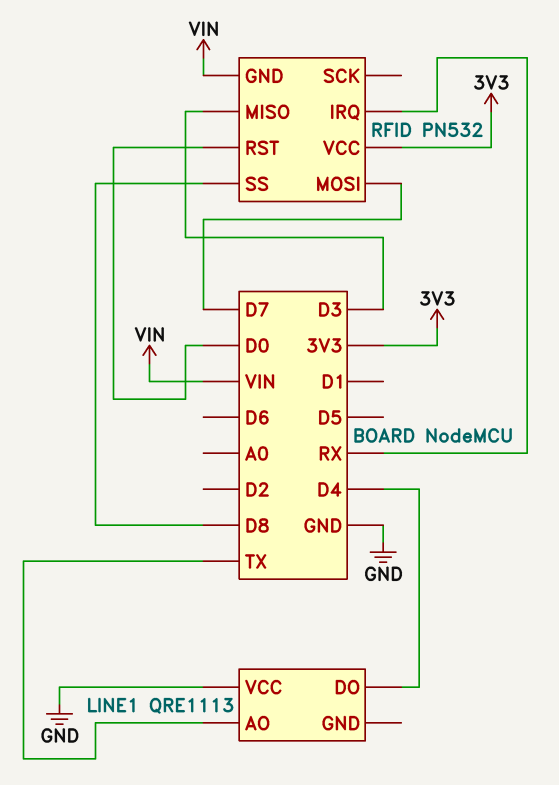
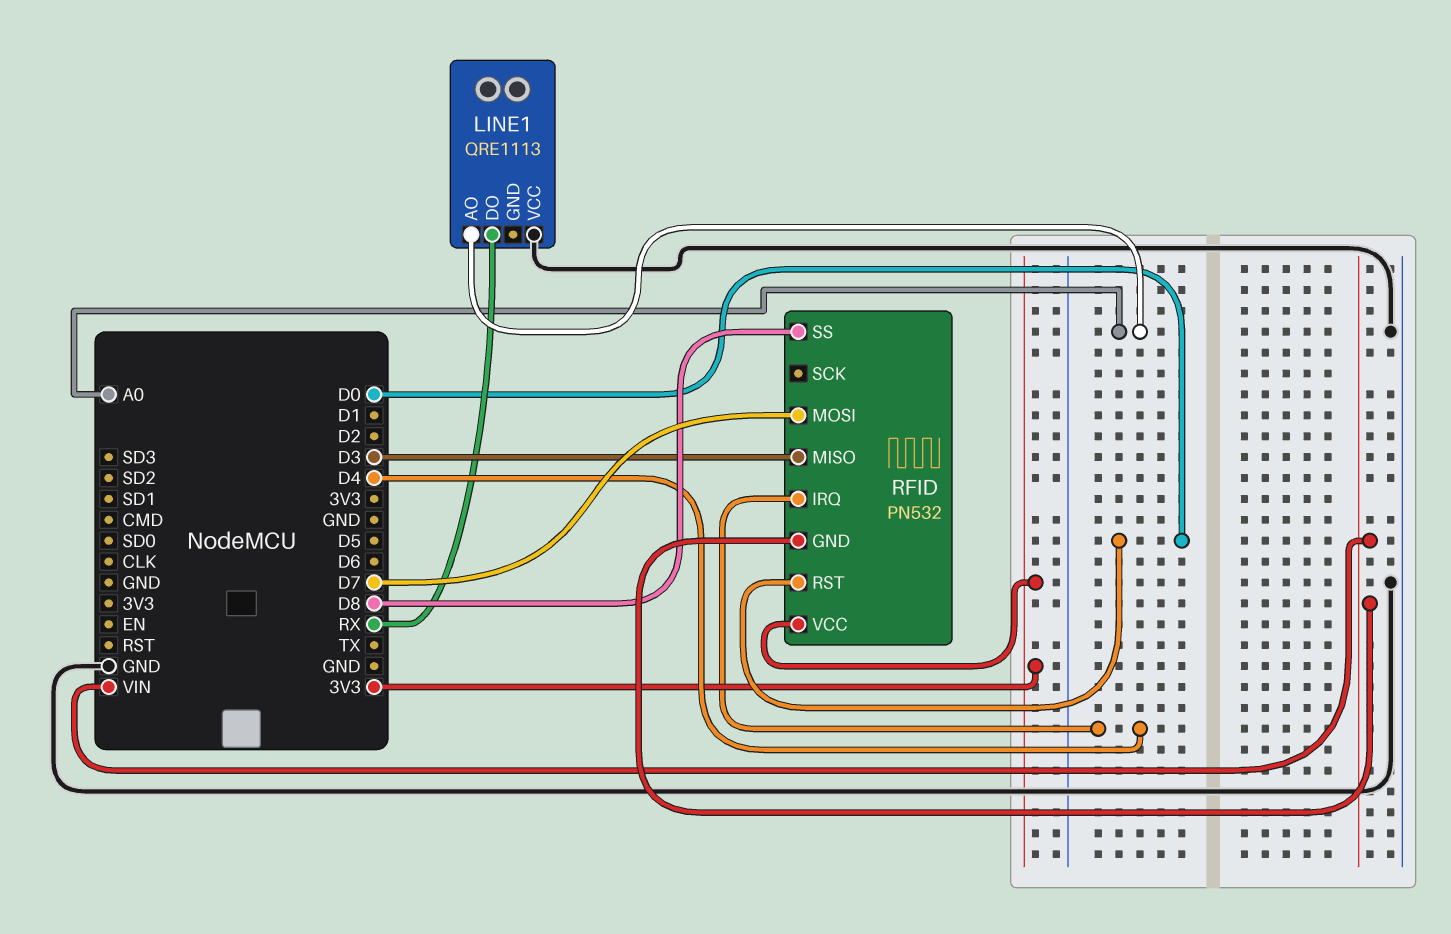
LINE1 pin AO: TX -> A0
LINE1 pin DO: D4 -> RX
RFID pin IRQ: RX -> D4

